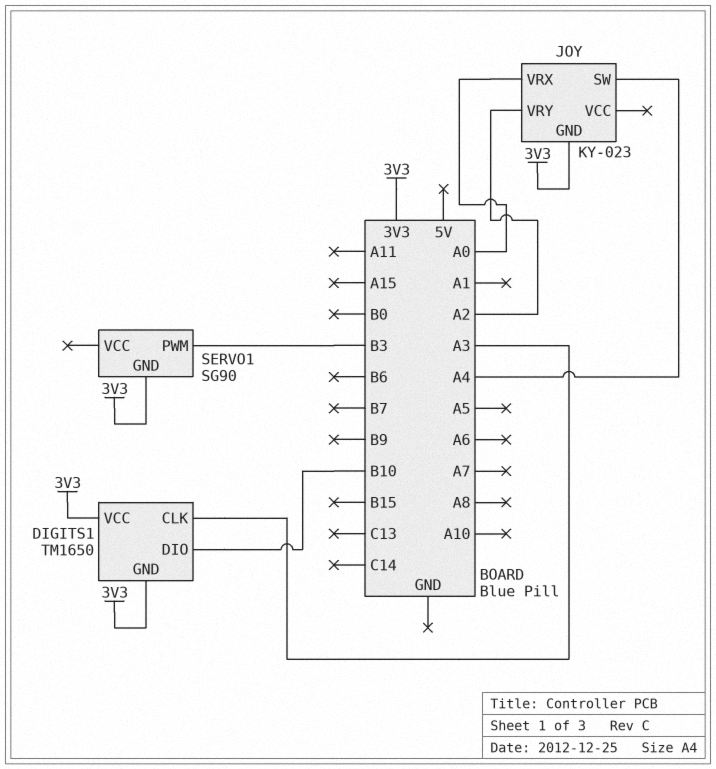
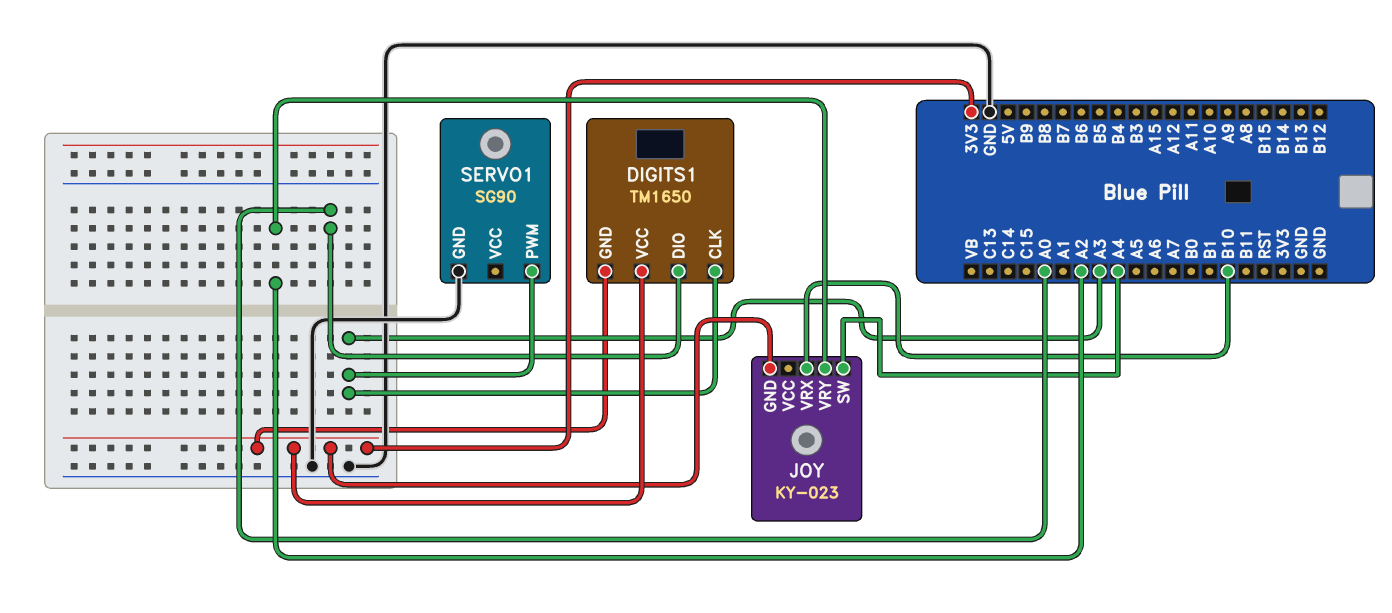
DIGITS1 pin DIO: B10 -> A0
JOY pin VRX: A0 -> B10
SERVO1 pin GND: 3V3 -> GND
SERVO1 pin PWM: B3 -> A3

